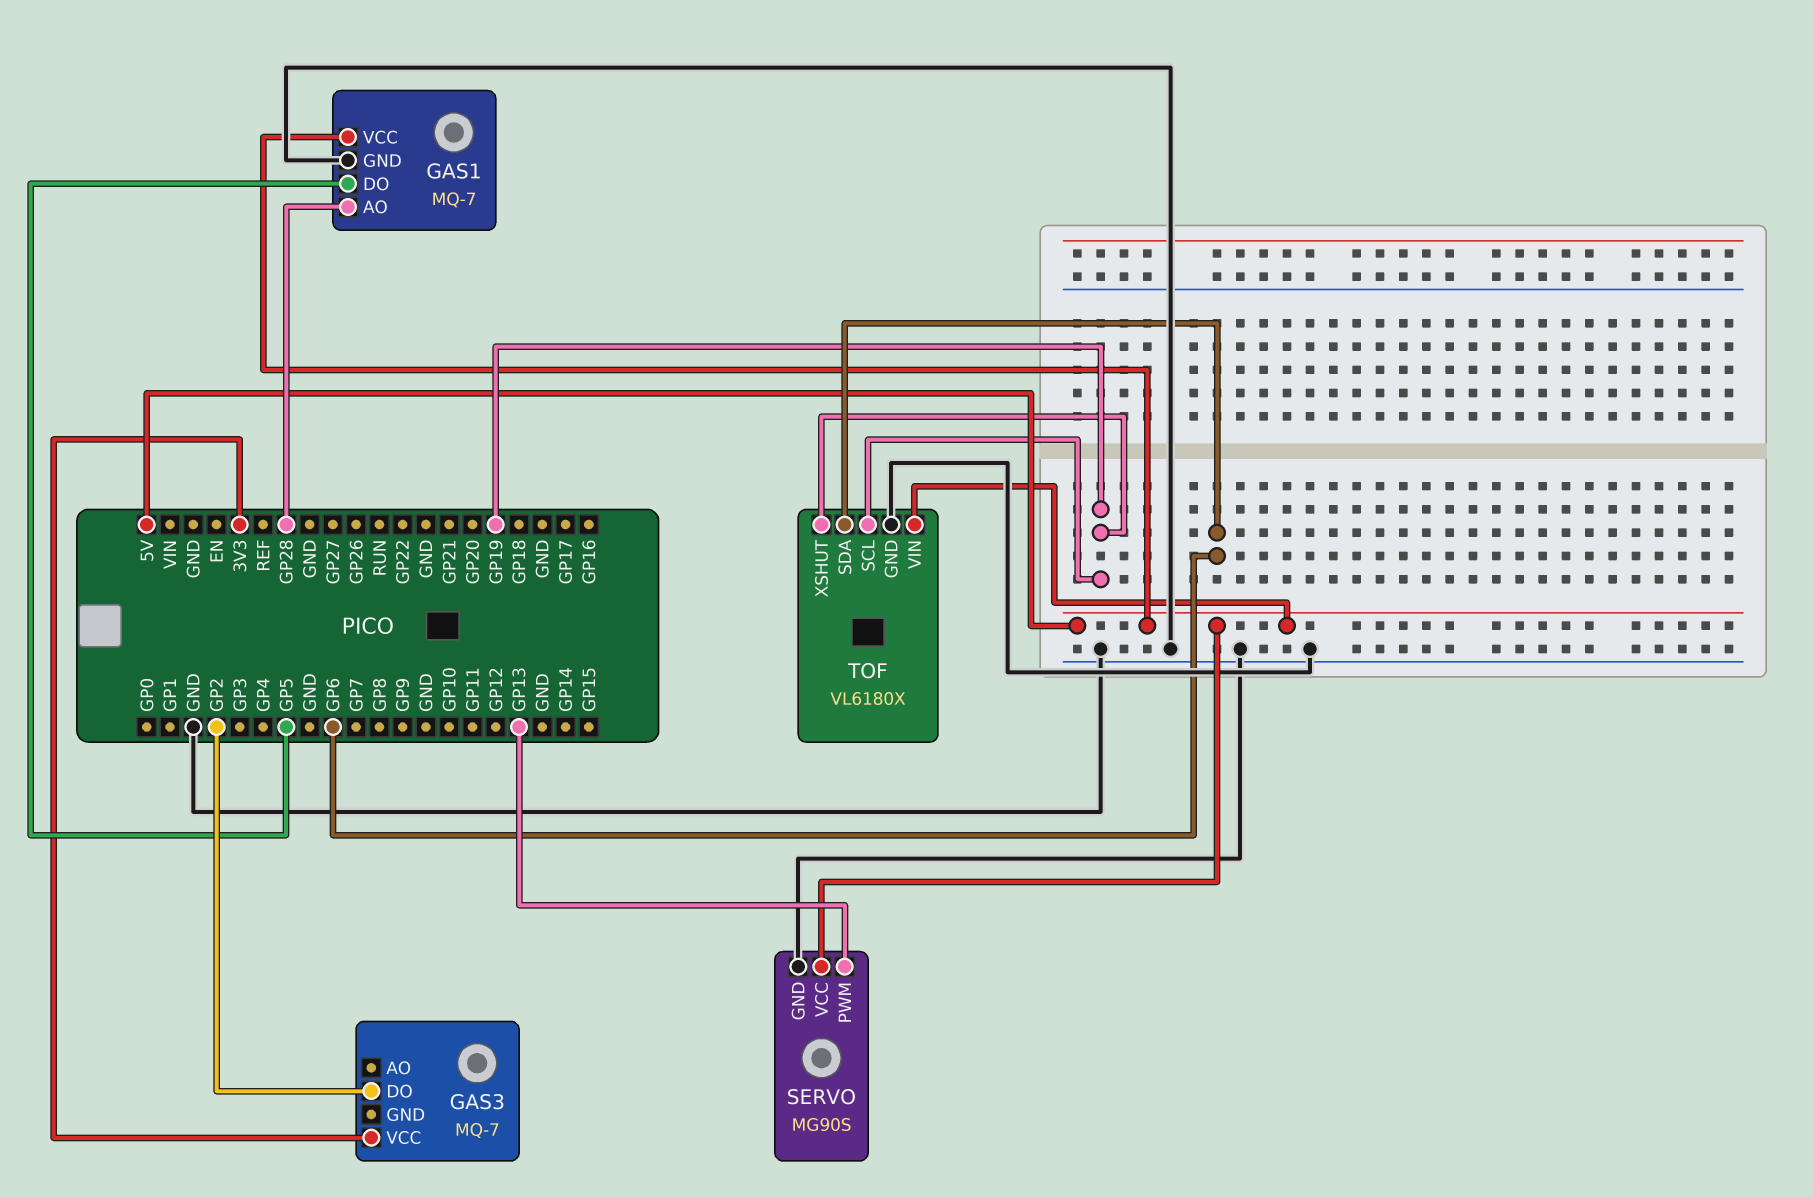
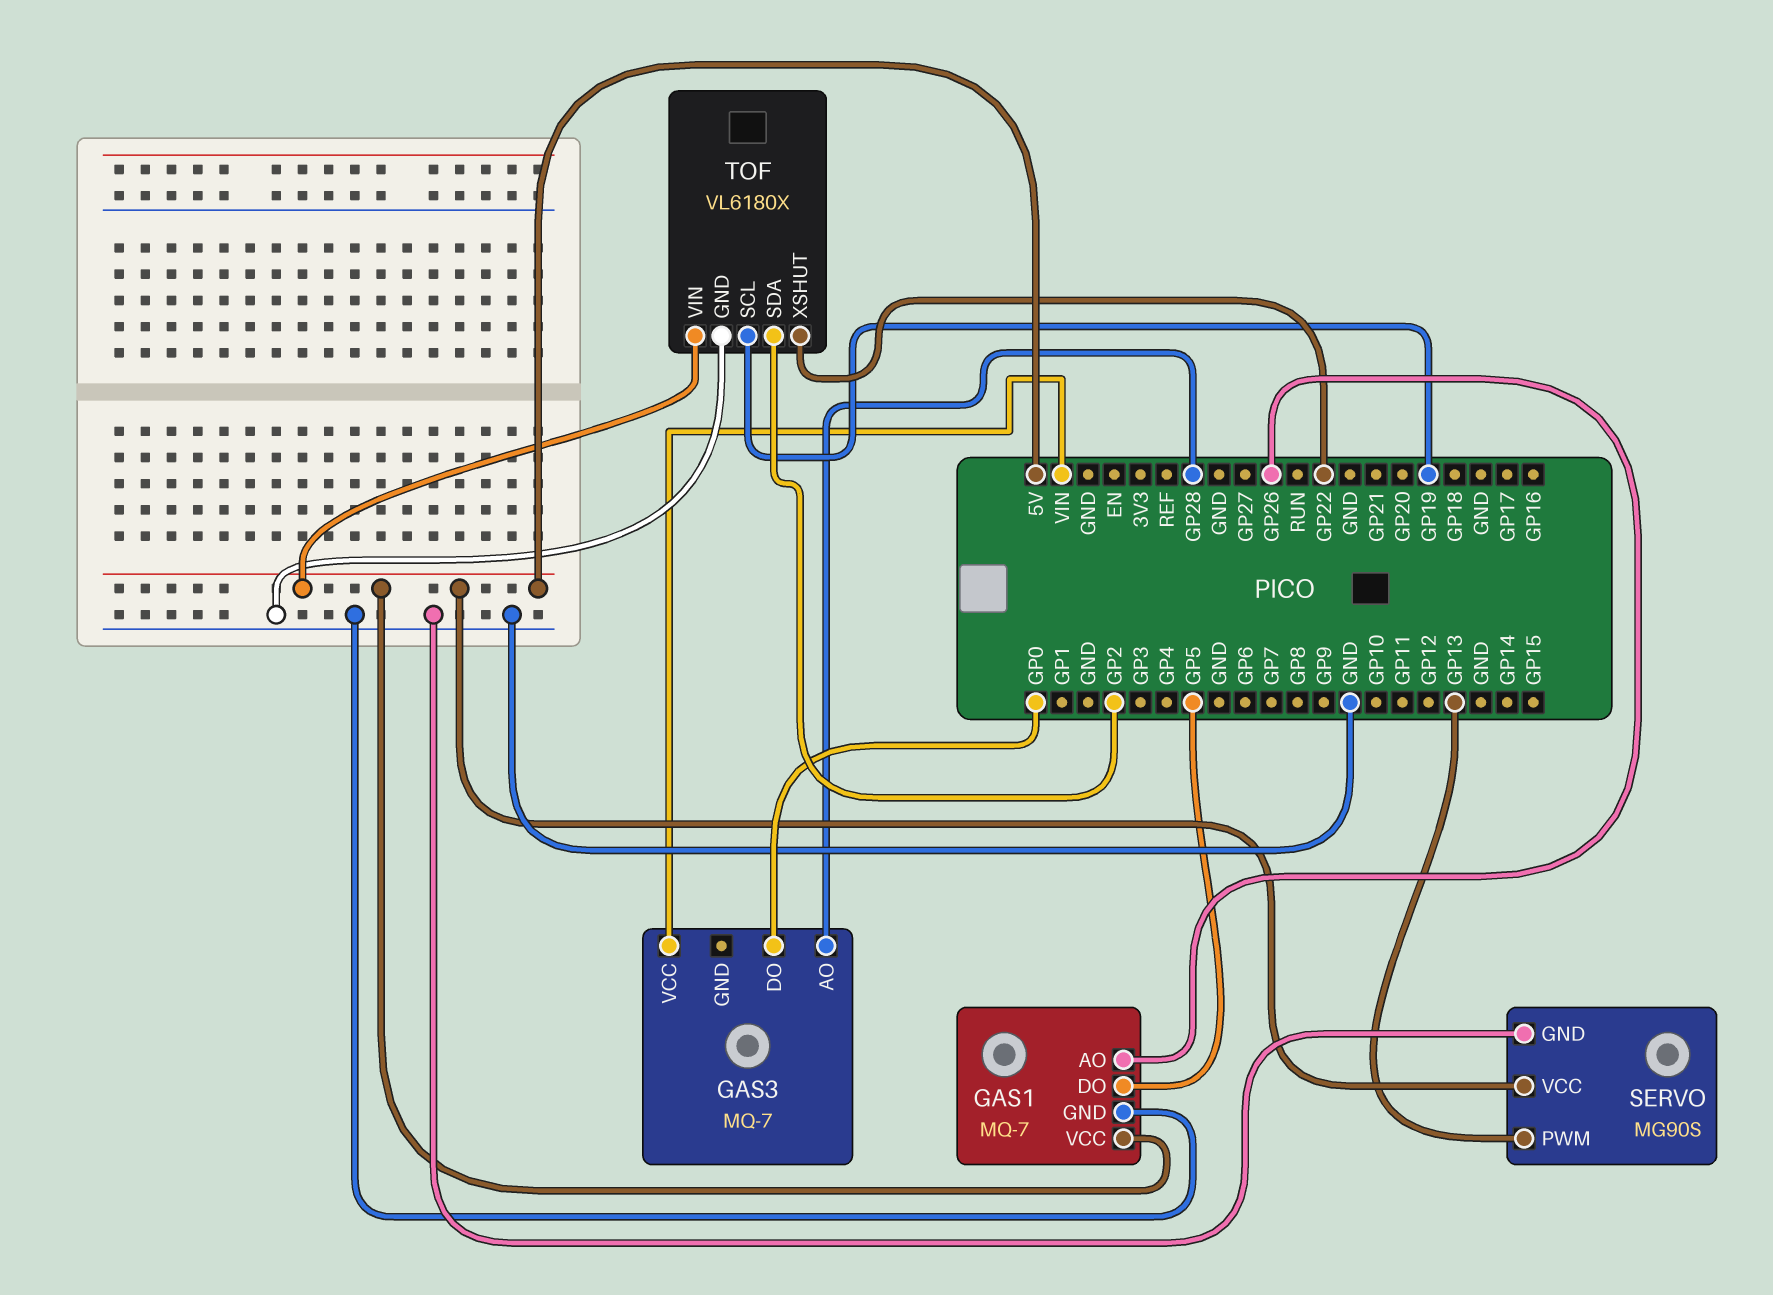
GAS1 pin AO: GP28 -> GP26
GAS3 pin AO: none -> GP28
GAS3 pin DO: GP2 -> GP0
GAS3 pin VCC: 3V3 -> VIN
TOF pin SDA: GP6 -> GP2
TOF pin XSHUT: GP19 -> GP22

